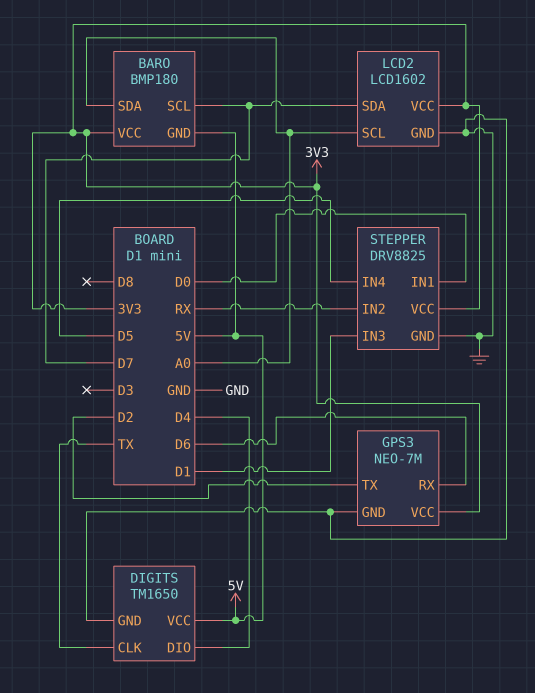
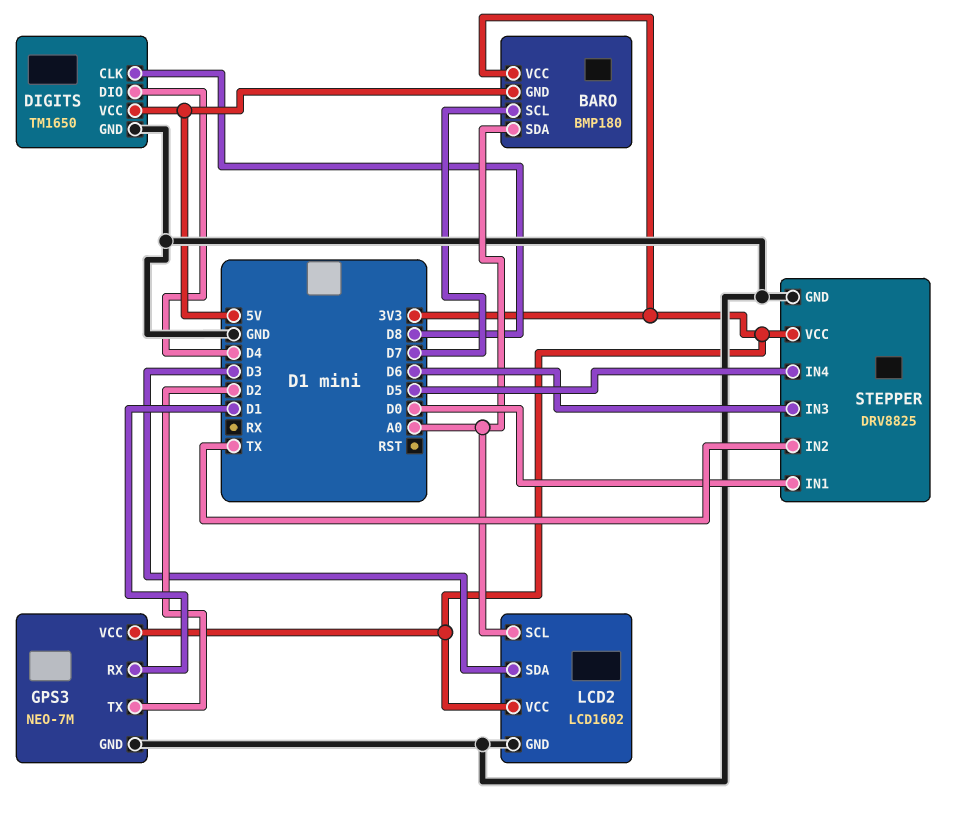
DIGITS pin CLK: TX -> D8
GPS3 pin RX: D6 -> D1
LCD2 pin SDA: D7 -> D3
STEPPER pin IN2: RX -> TX
STEPPER pin IN3: D1 -> D6

